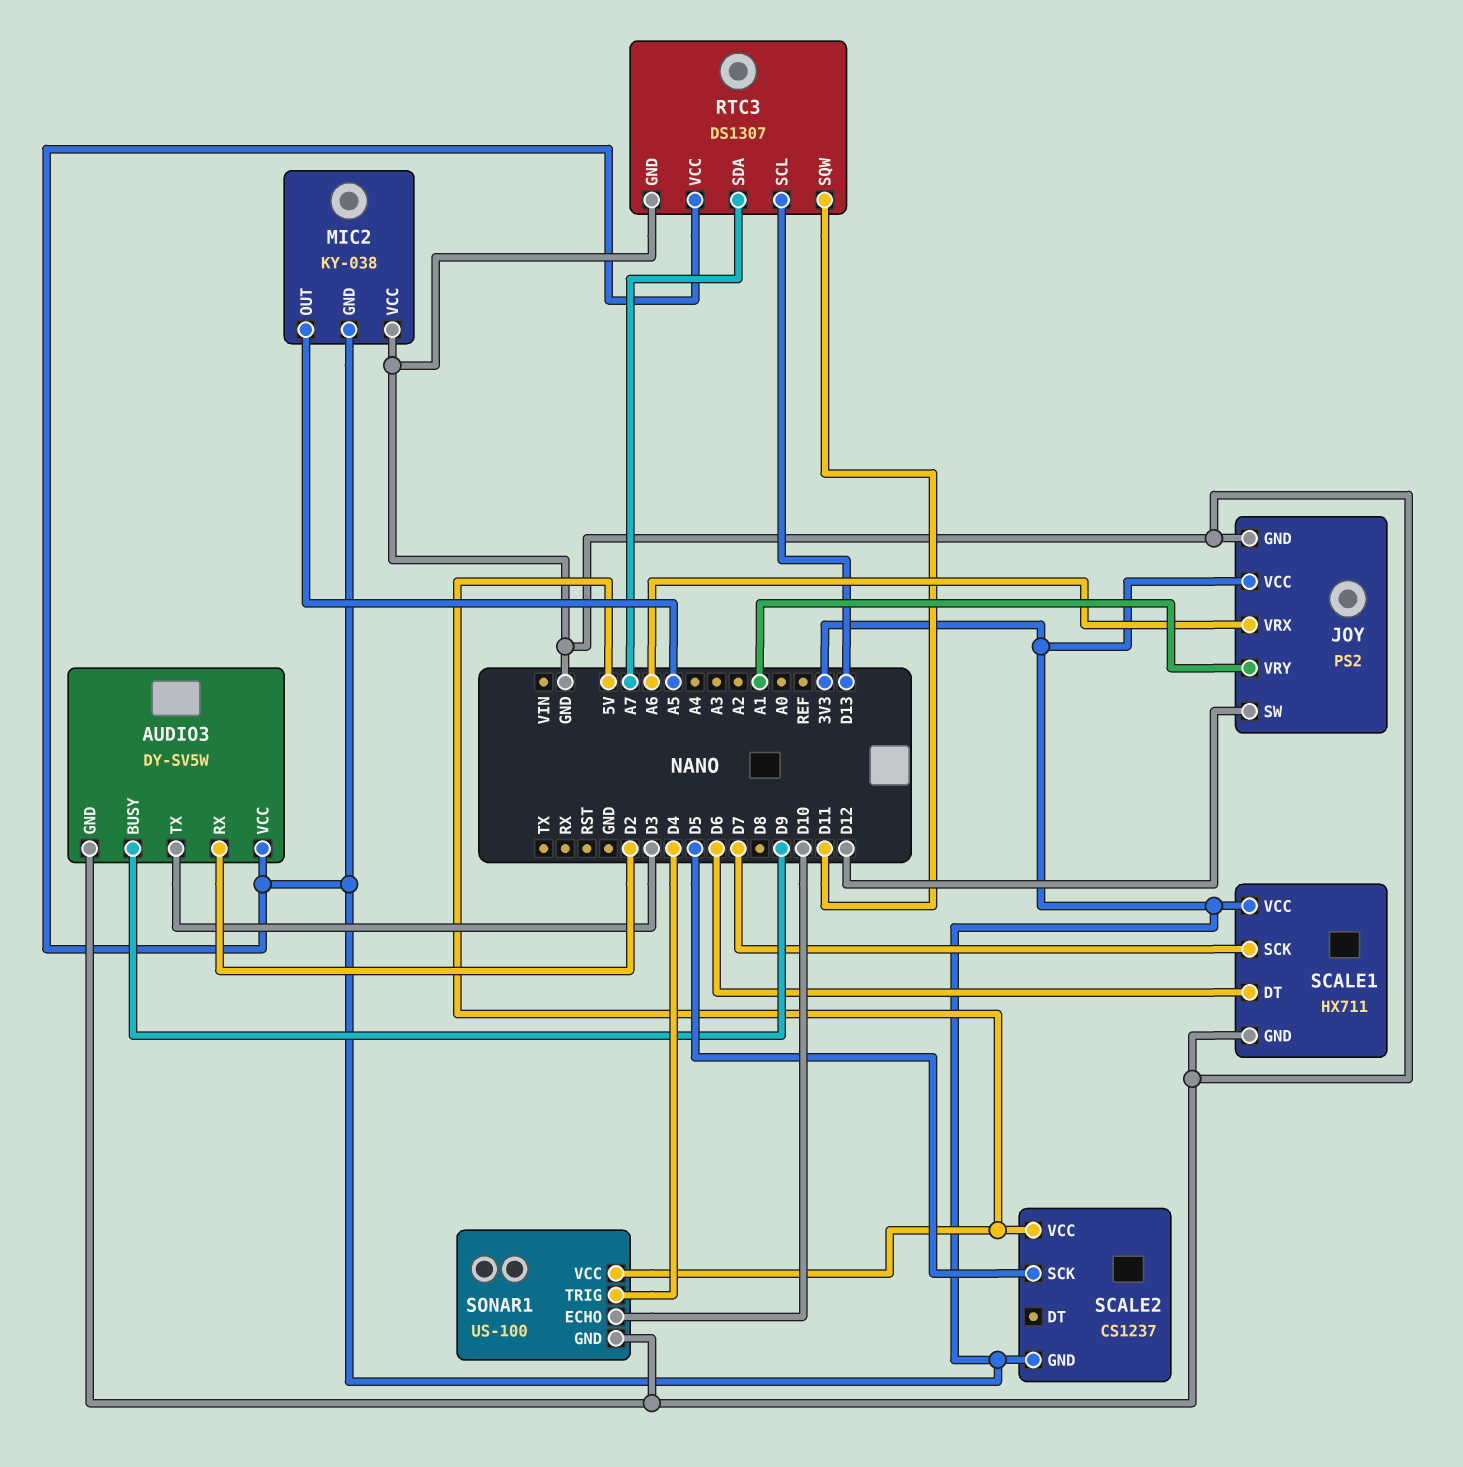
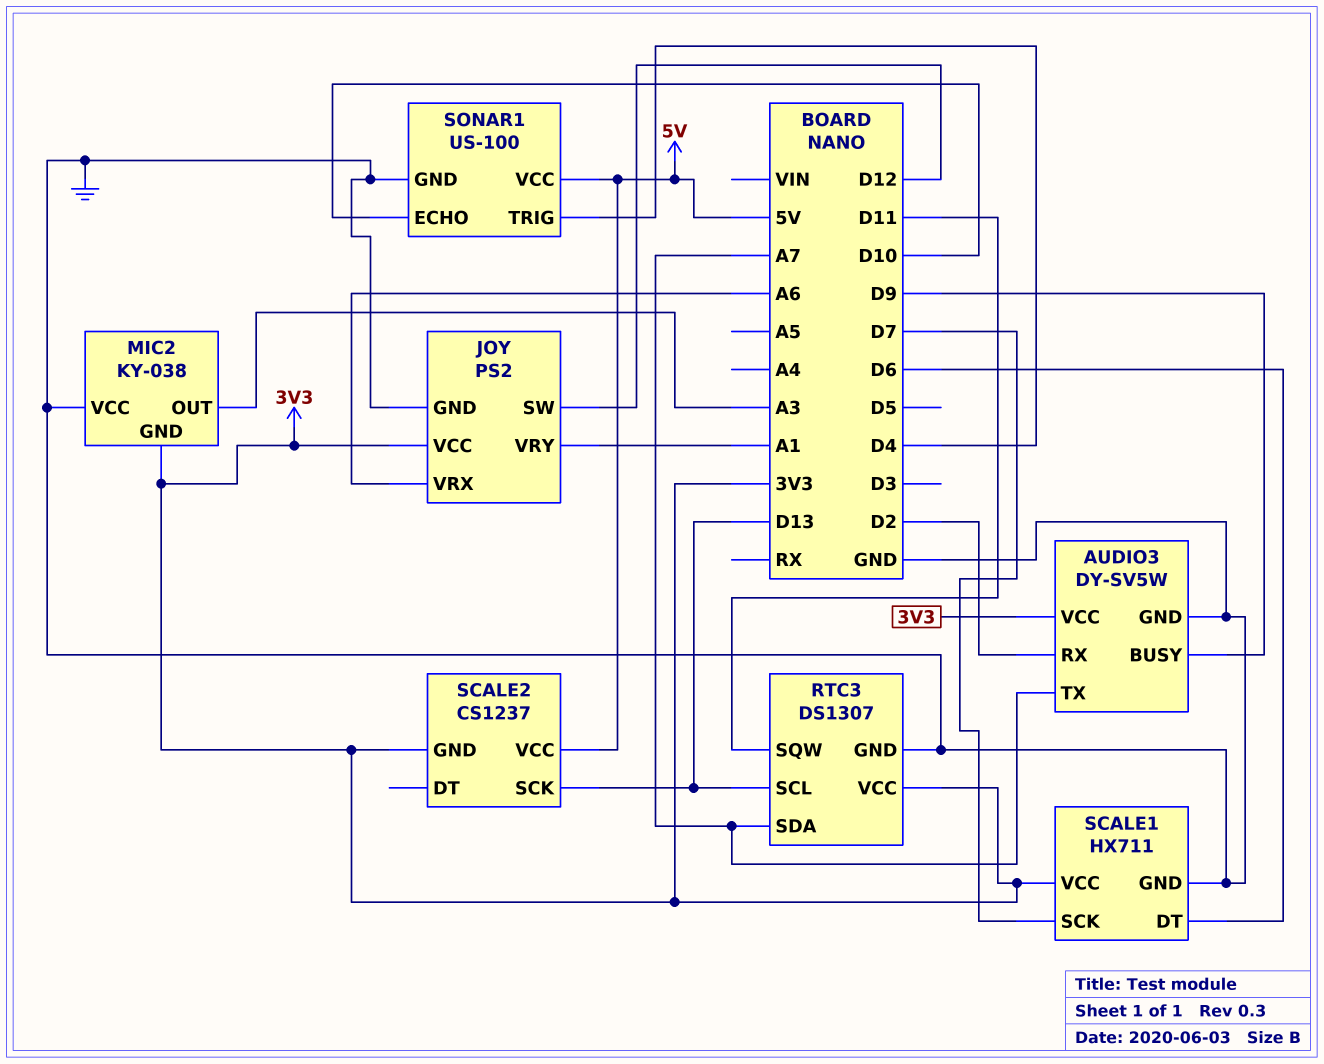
AUDIO3 pin TX: D3 -> A7
MIC2 pin OUT: A5 -> A3
SCALE2 pin SCK: D5 -> D13

